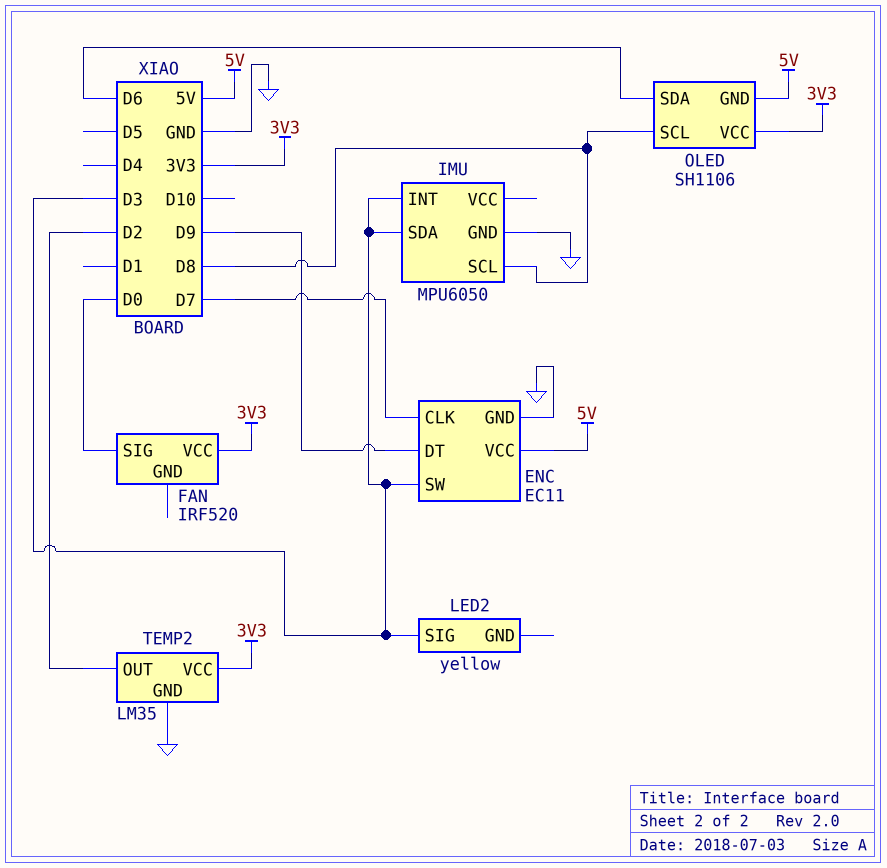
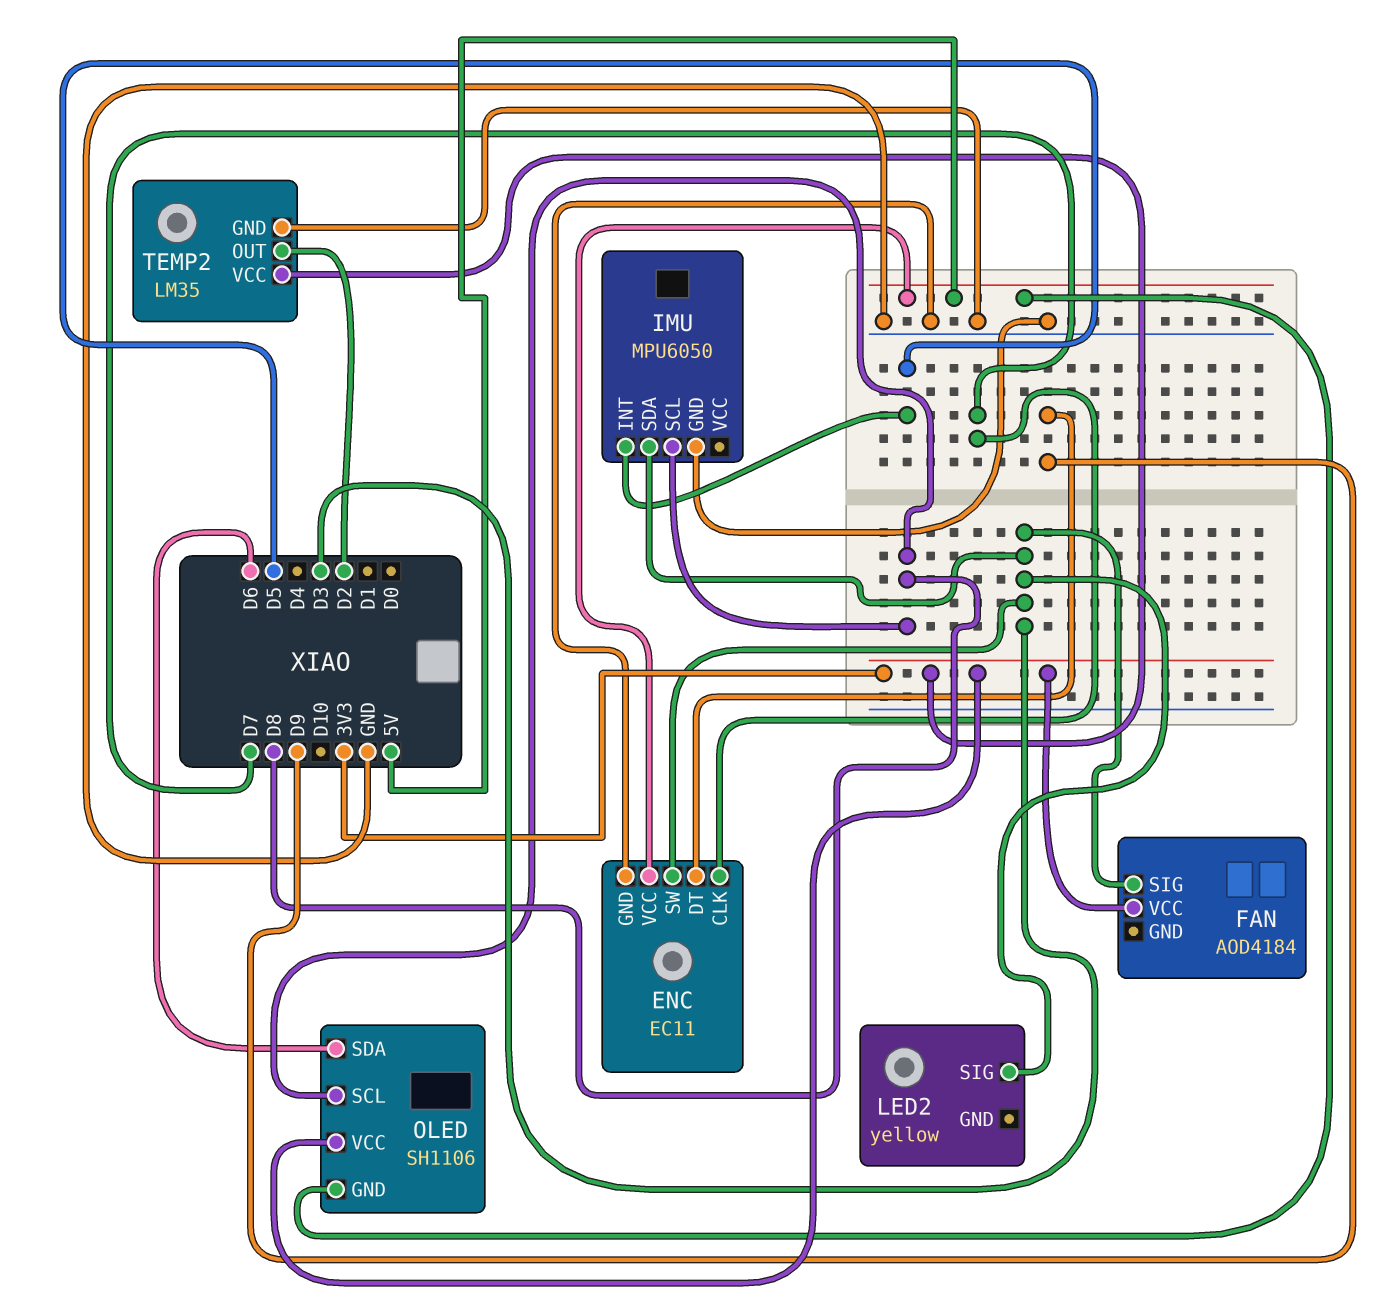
FAN: IRF520 -> AOD4184
FAN pin SIG: D0 -> D3
IMU pin INT: D3 -> D5

